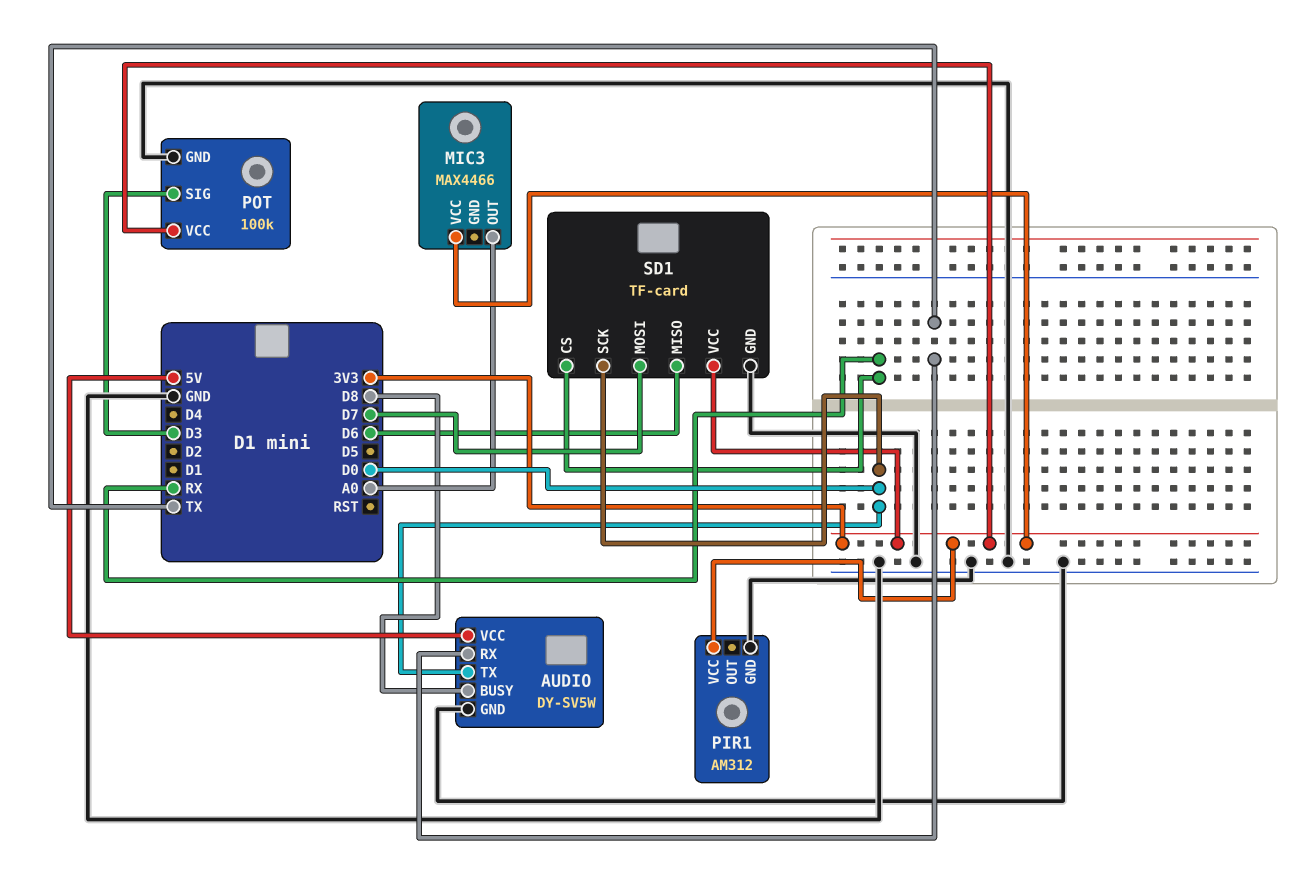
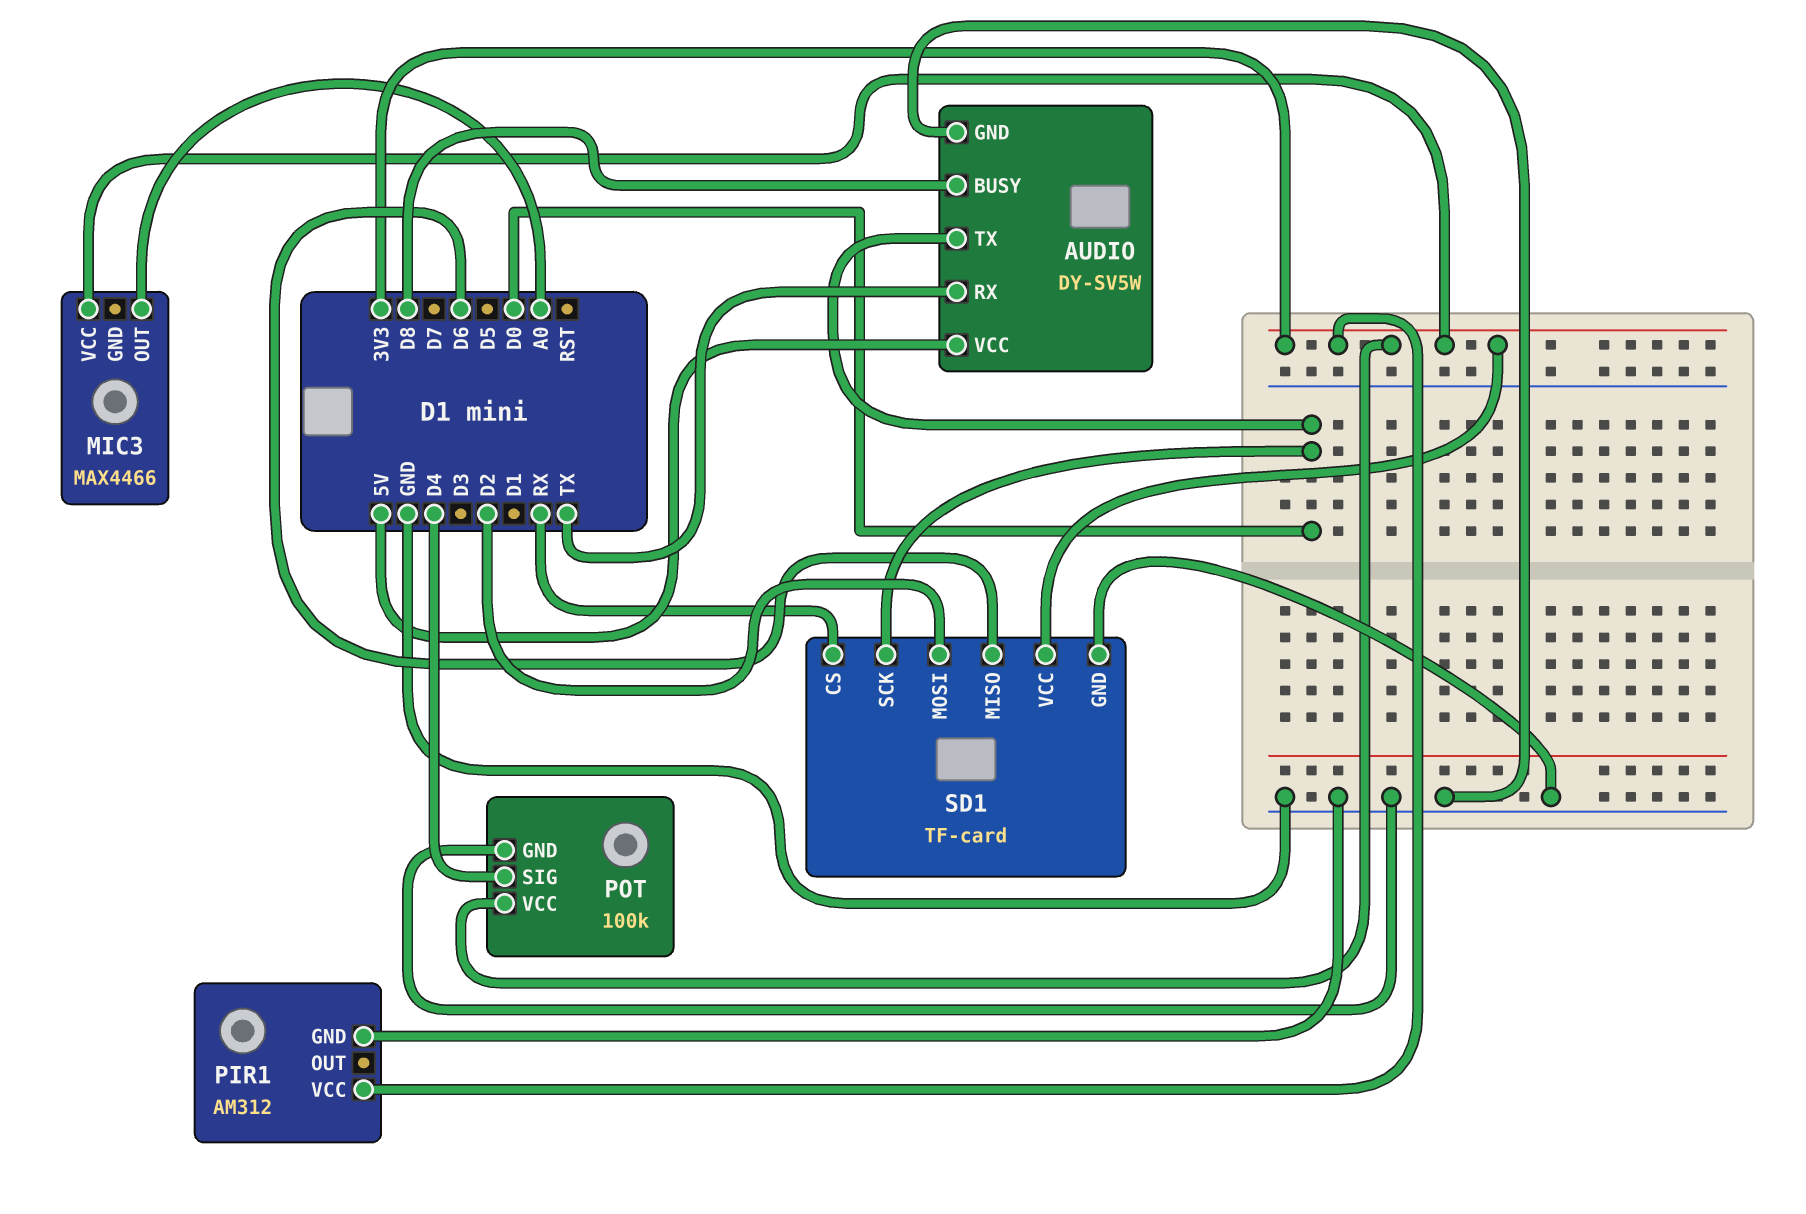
POT pin SIG: D3 -> D4
SD1 pin MOSI: D7 -> D2

